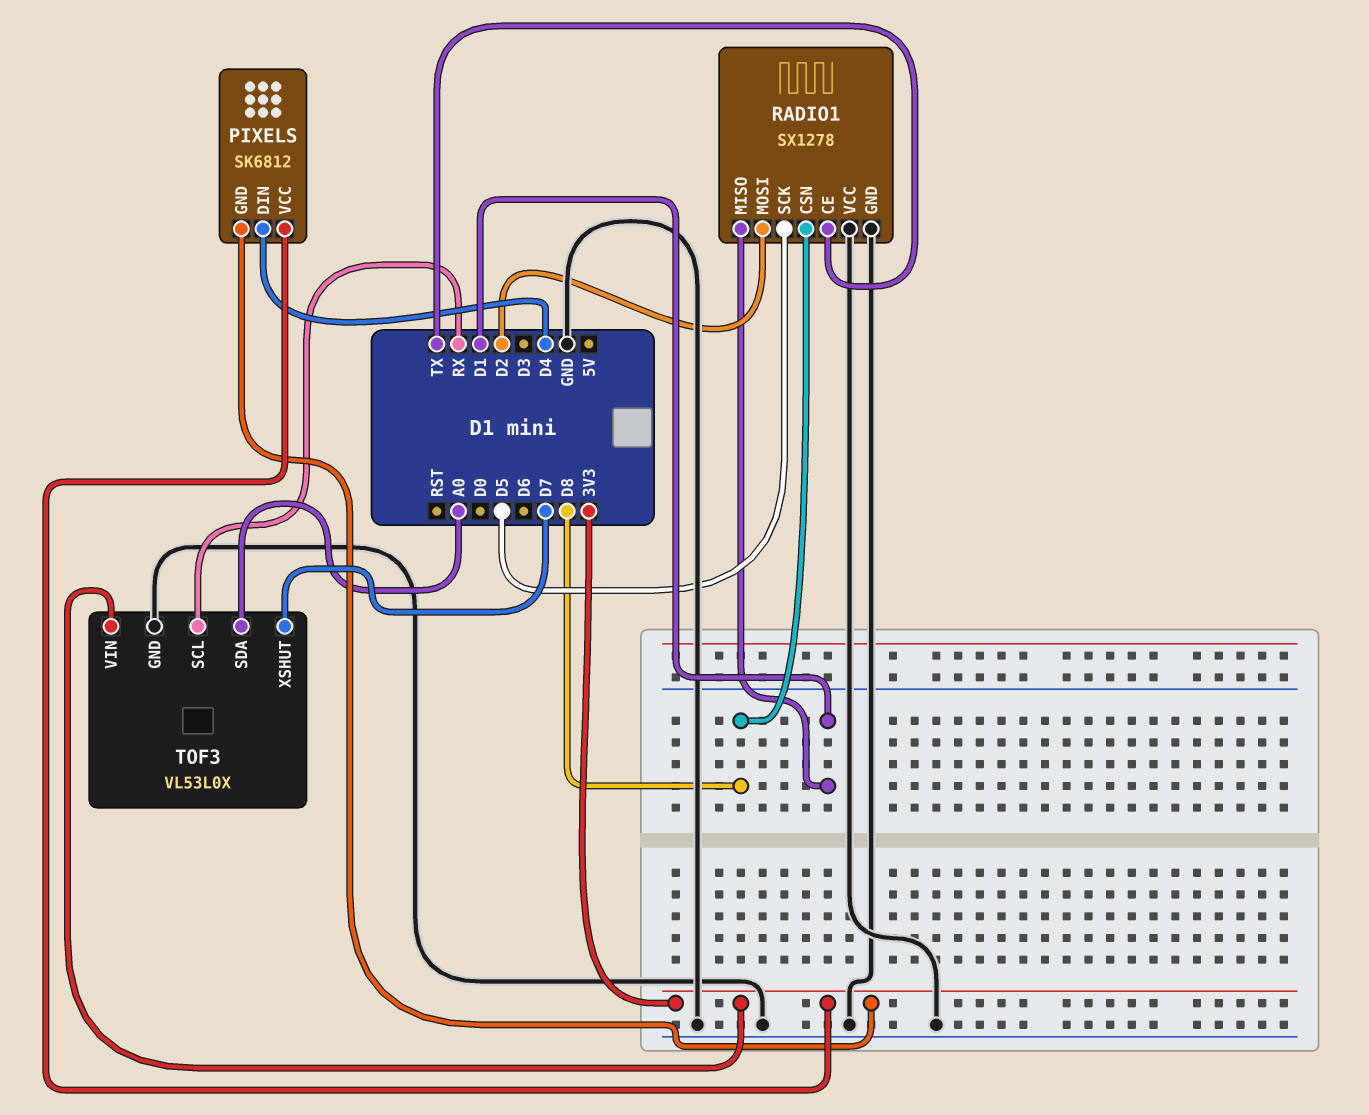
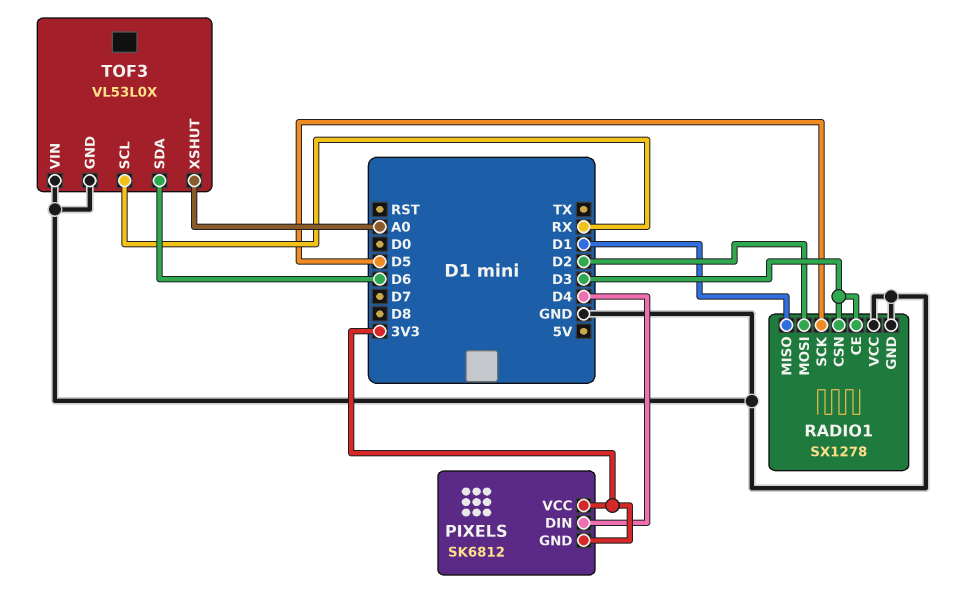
RADIO1 pin CE: TX -> D3
RADIO1 pin CSN: D8 -> D3
TOF3 pin SDA: A0 -> D6
TOF3 pin VIN: 3V3 -> GND
TOF3 pin XSHUT: D7 -> A0

